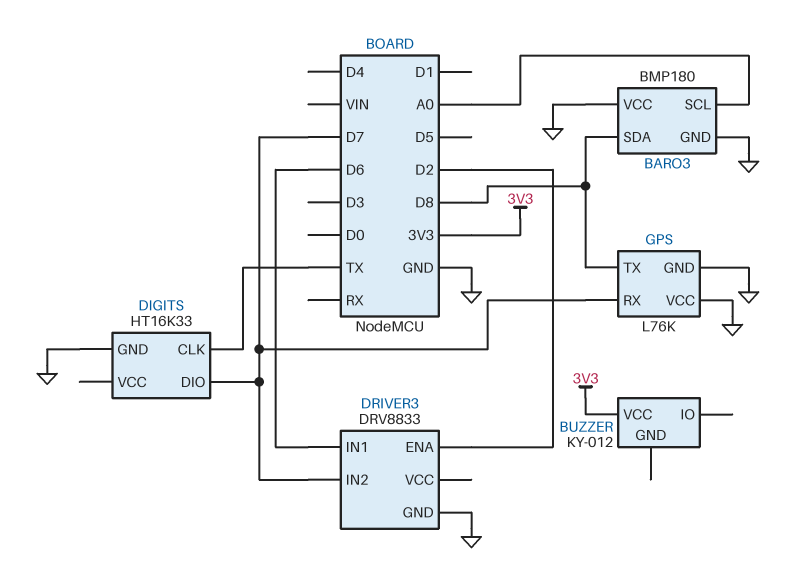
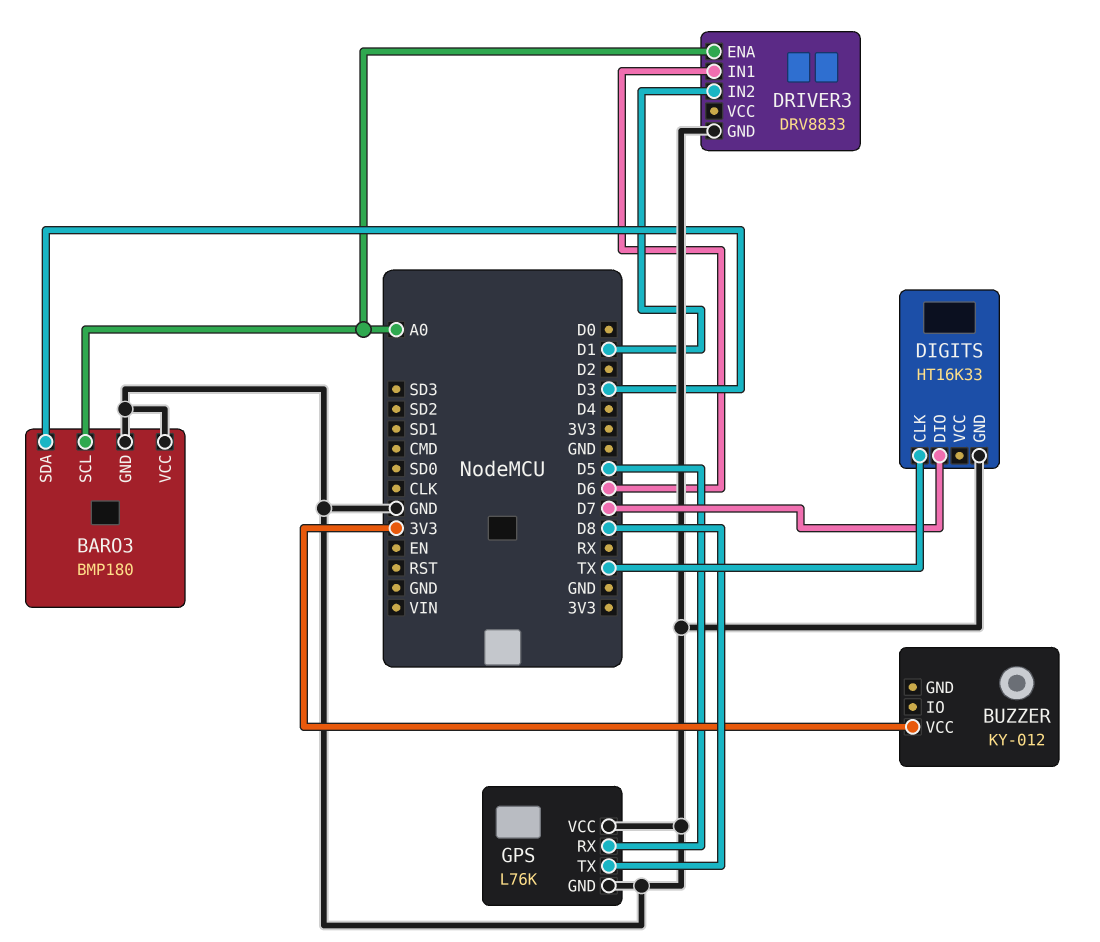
BARO3 pin SDA: D8 -> D3
DRIVER3 pin ENA: D2 -> A0
DRIVER3 pin IN2: D7 -> D1
GPS pin RX: D7 -> D5

